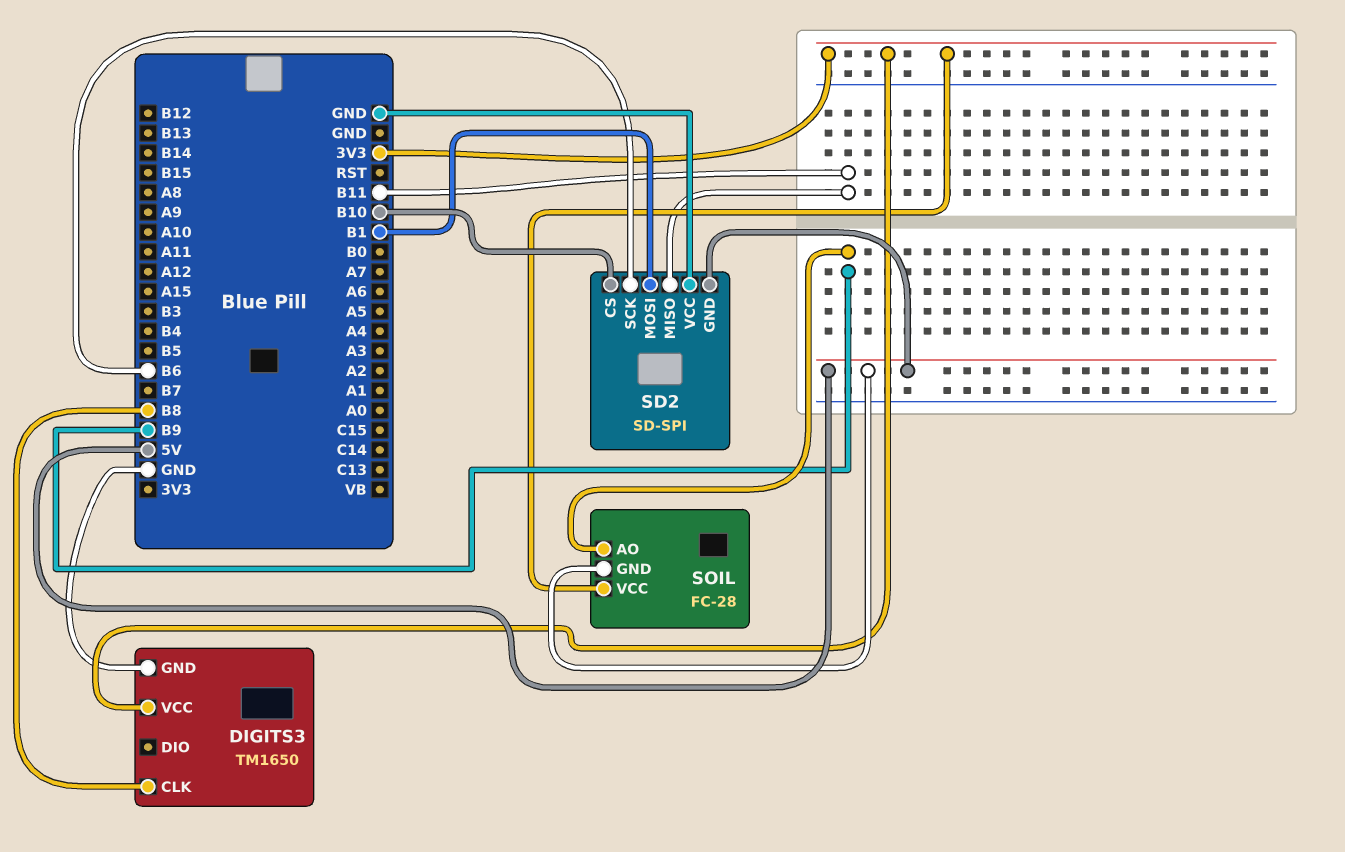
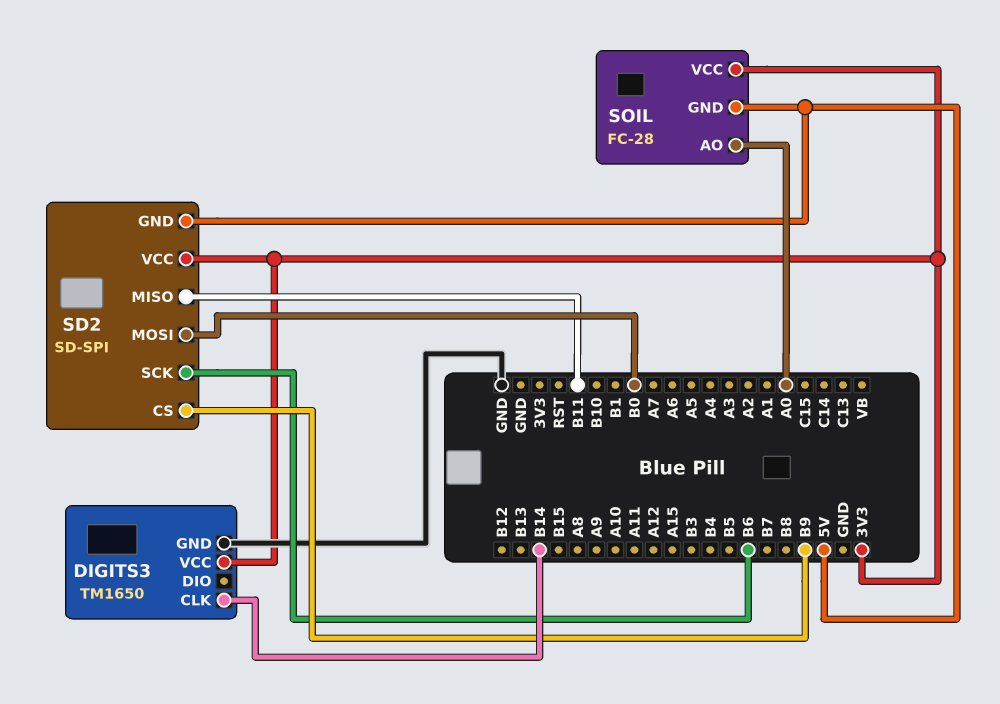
DIGITS3 pin CLK: B8 -> B14
SD2 pin CS: B10 -> B9
SD2 pin MOSI: B1 -> B0
SD2 pin VCC: GND -> 3V3
SOIL pin AO: B9 -> A0

